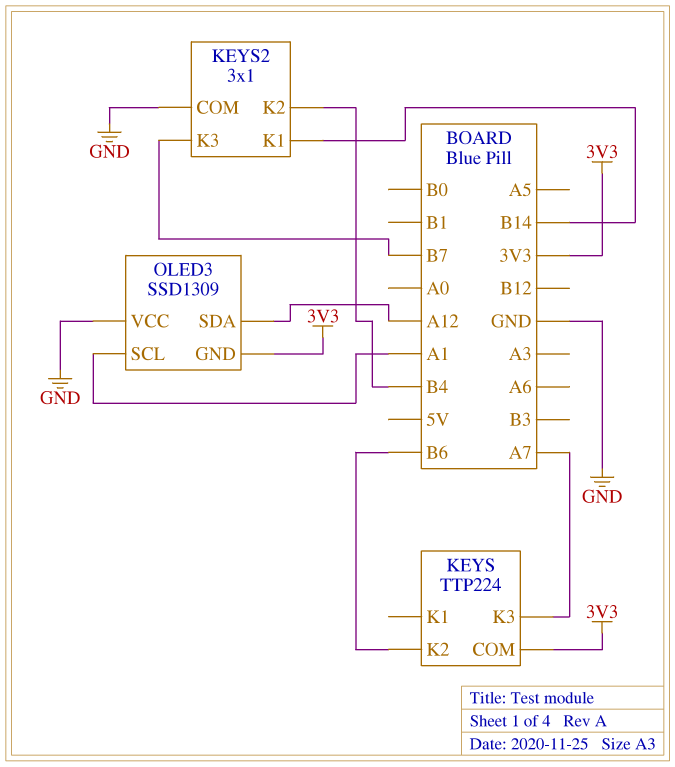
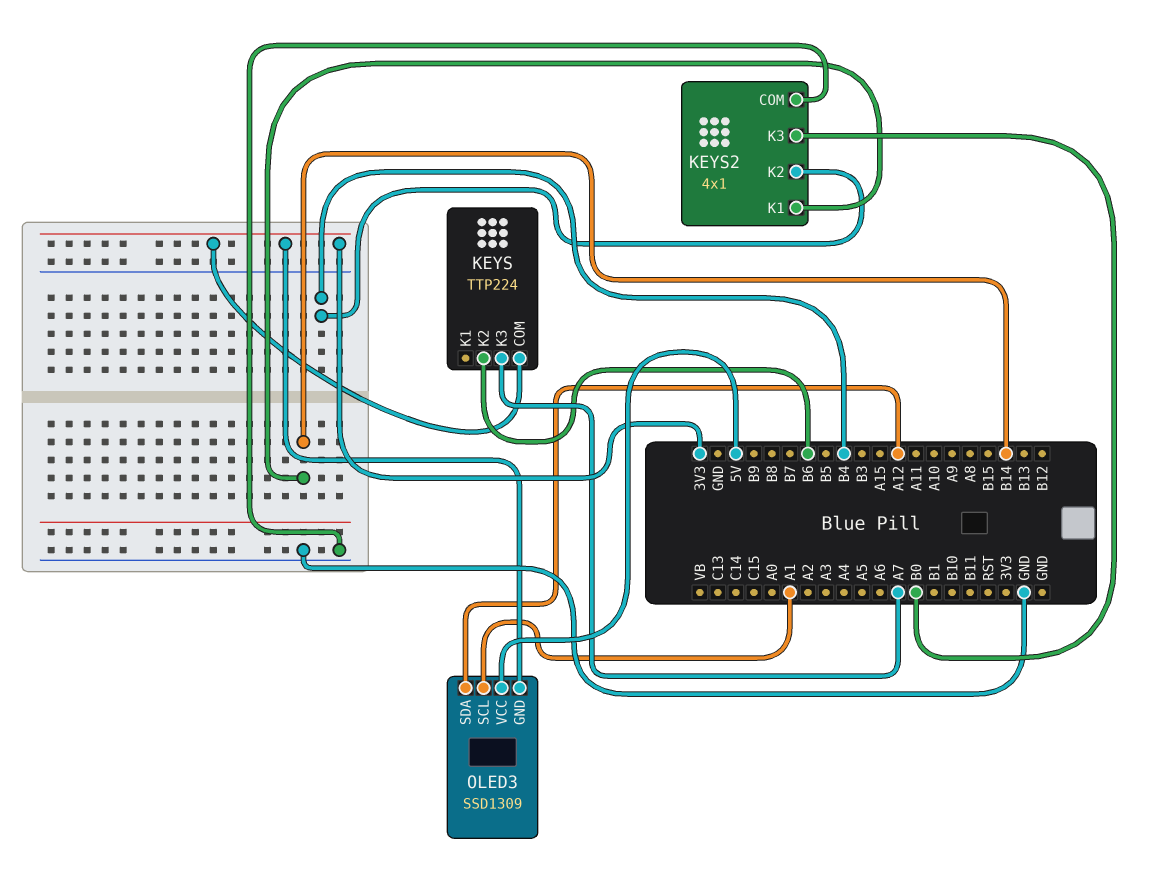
KEYS2: 3x1 -> 4x1
KEYS2 pin K3: B7 -> B0
OLED3 pin VCC: GND -> 5V

